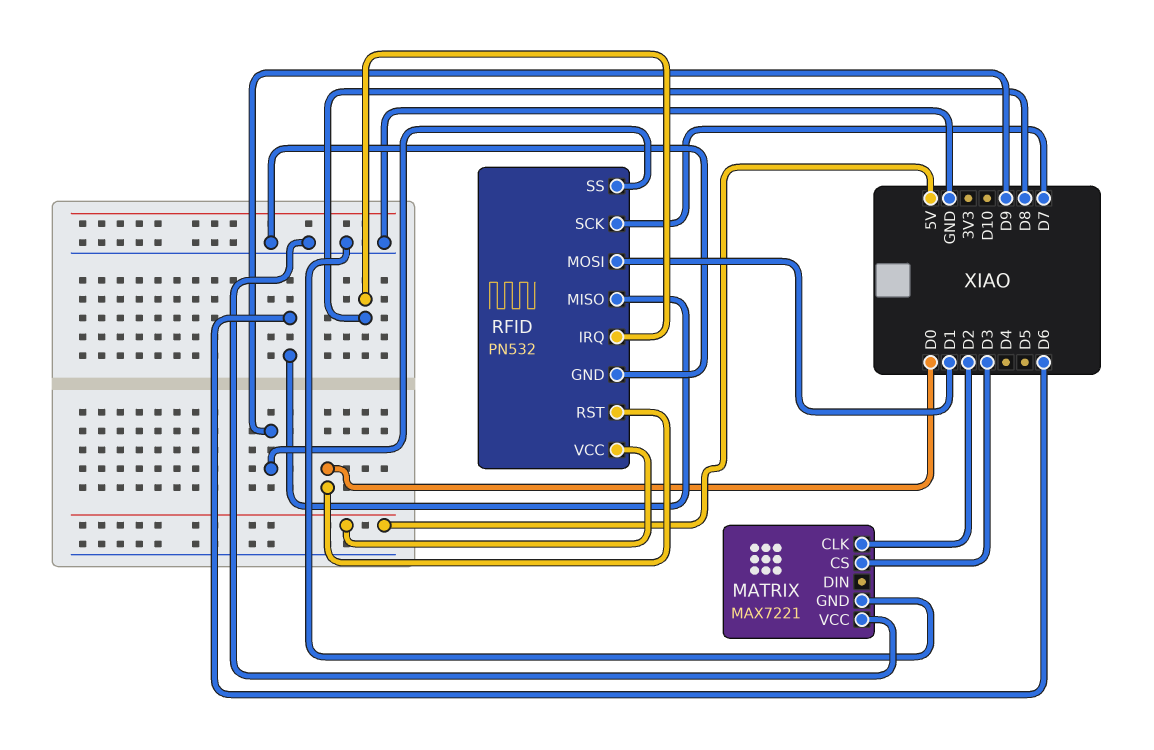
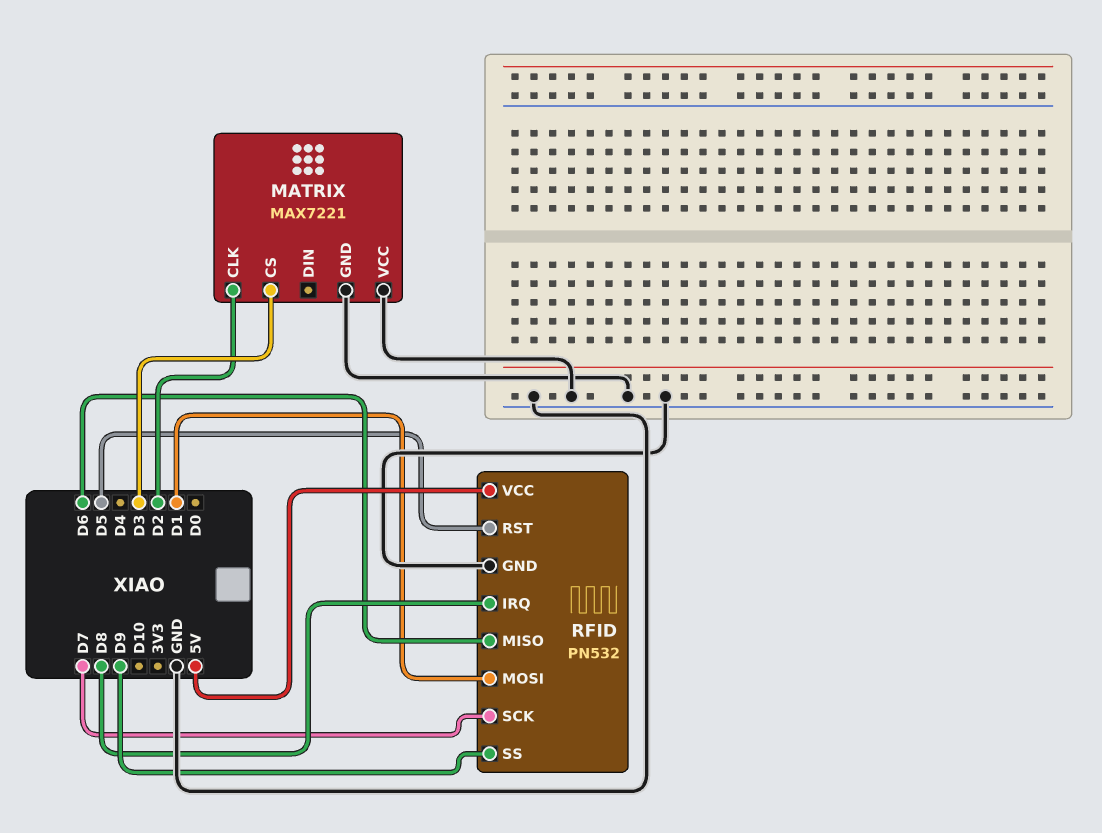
RFID pin RST: D0 -> D5

